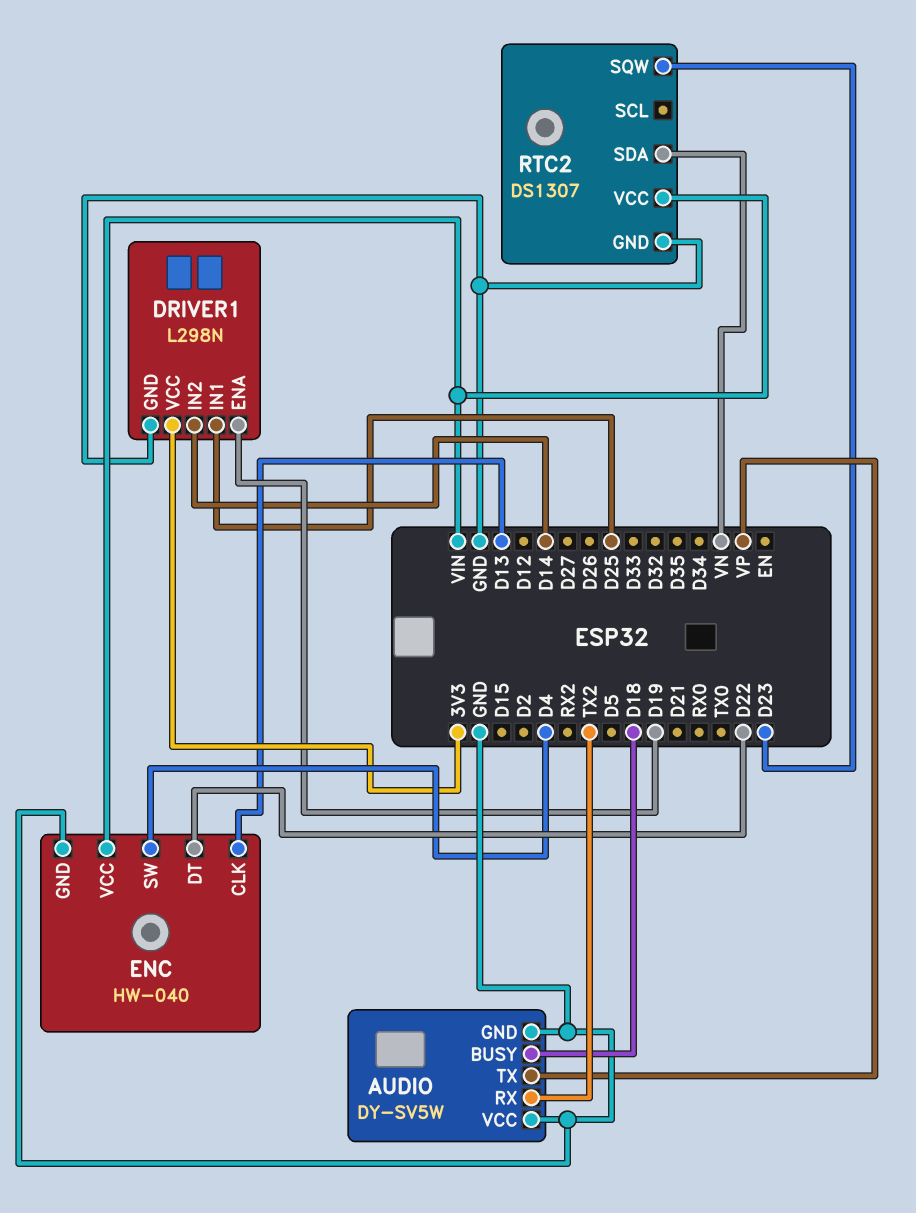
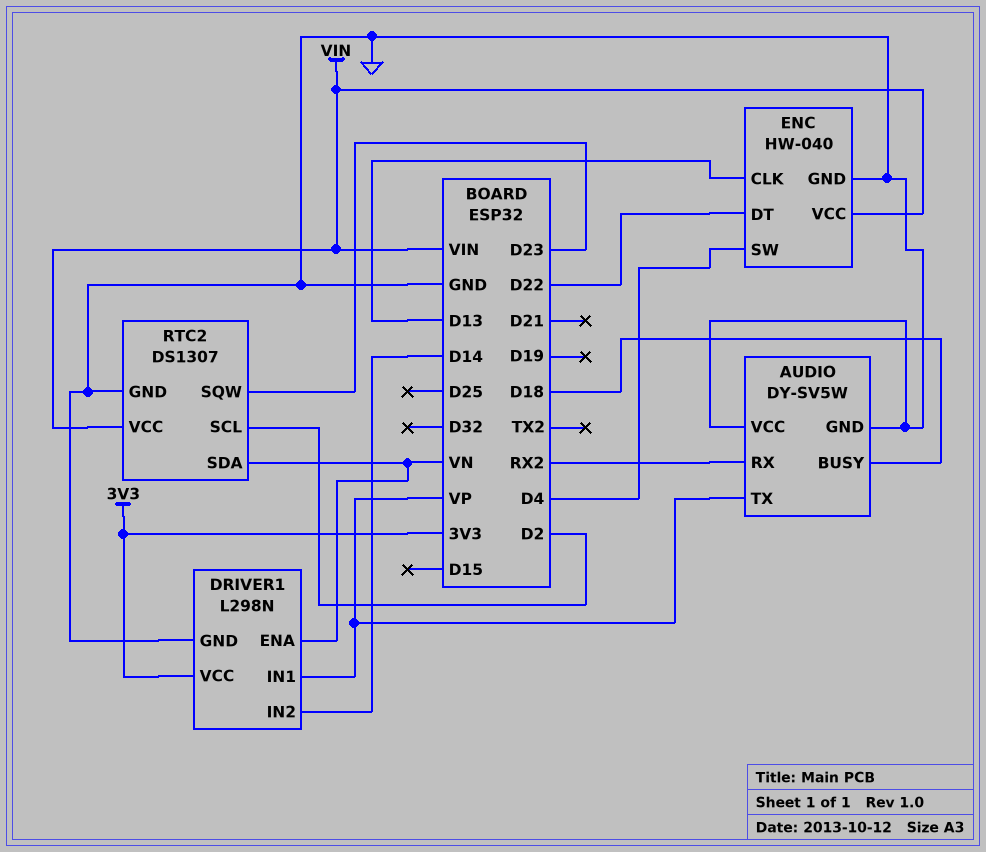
AUDIO pin RX: TX2 -> RX2
DRIVER1 pin ENA: D19 -> VN
DRIVER1 pin IN1: D25 -> VP
RTC2 pin SCL: none -> D2

